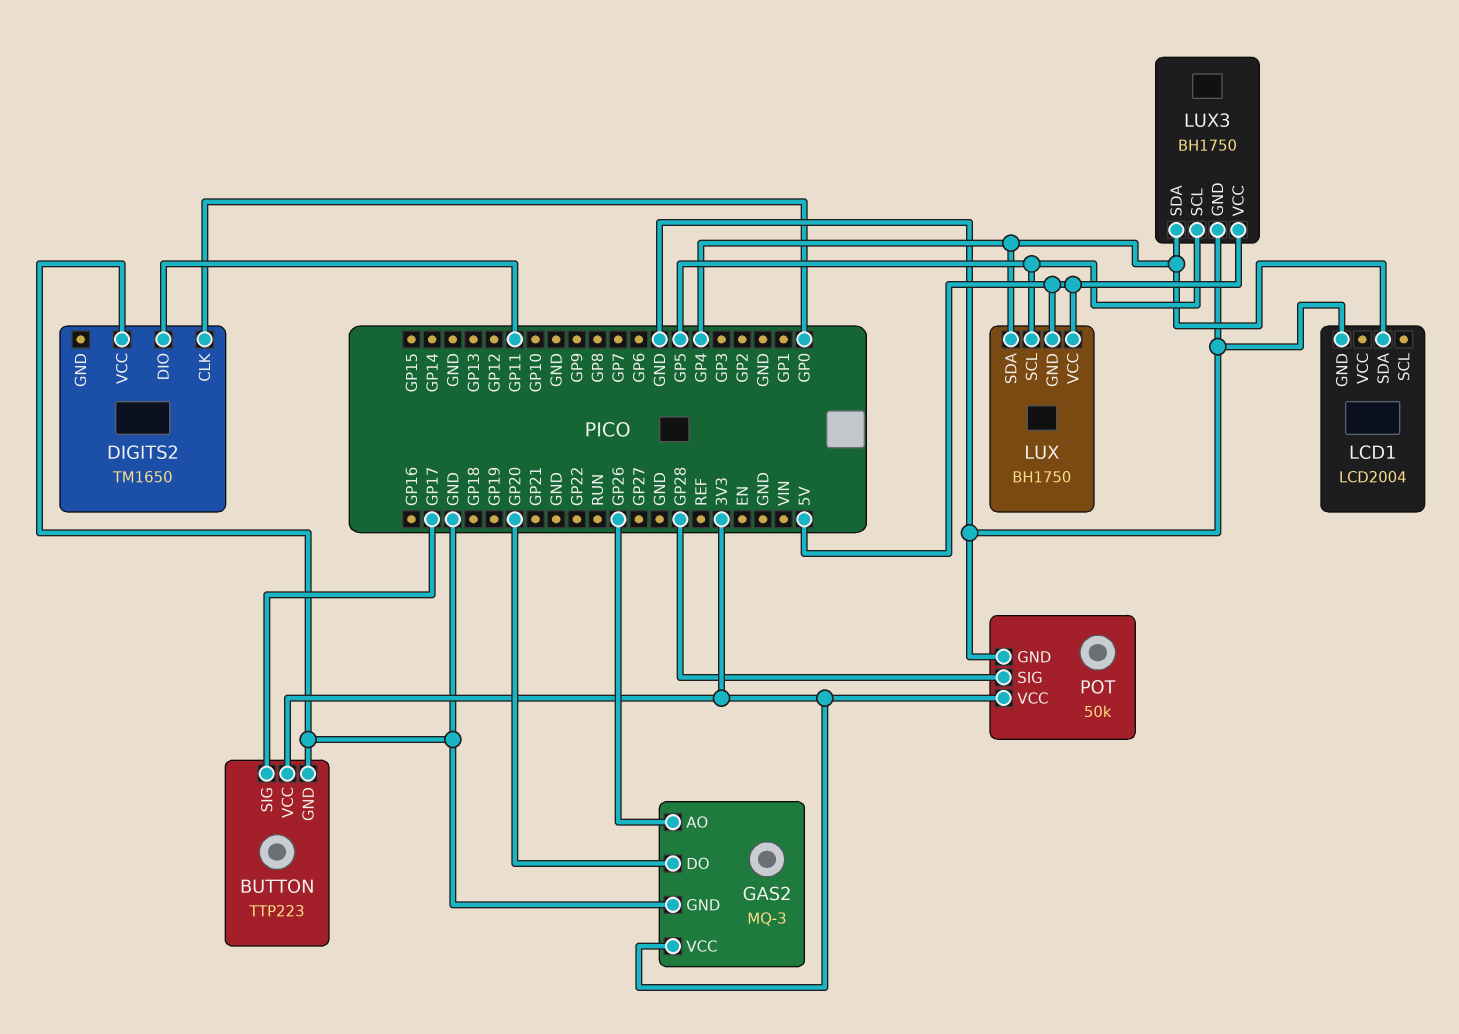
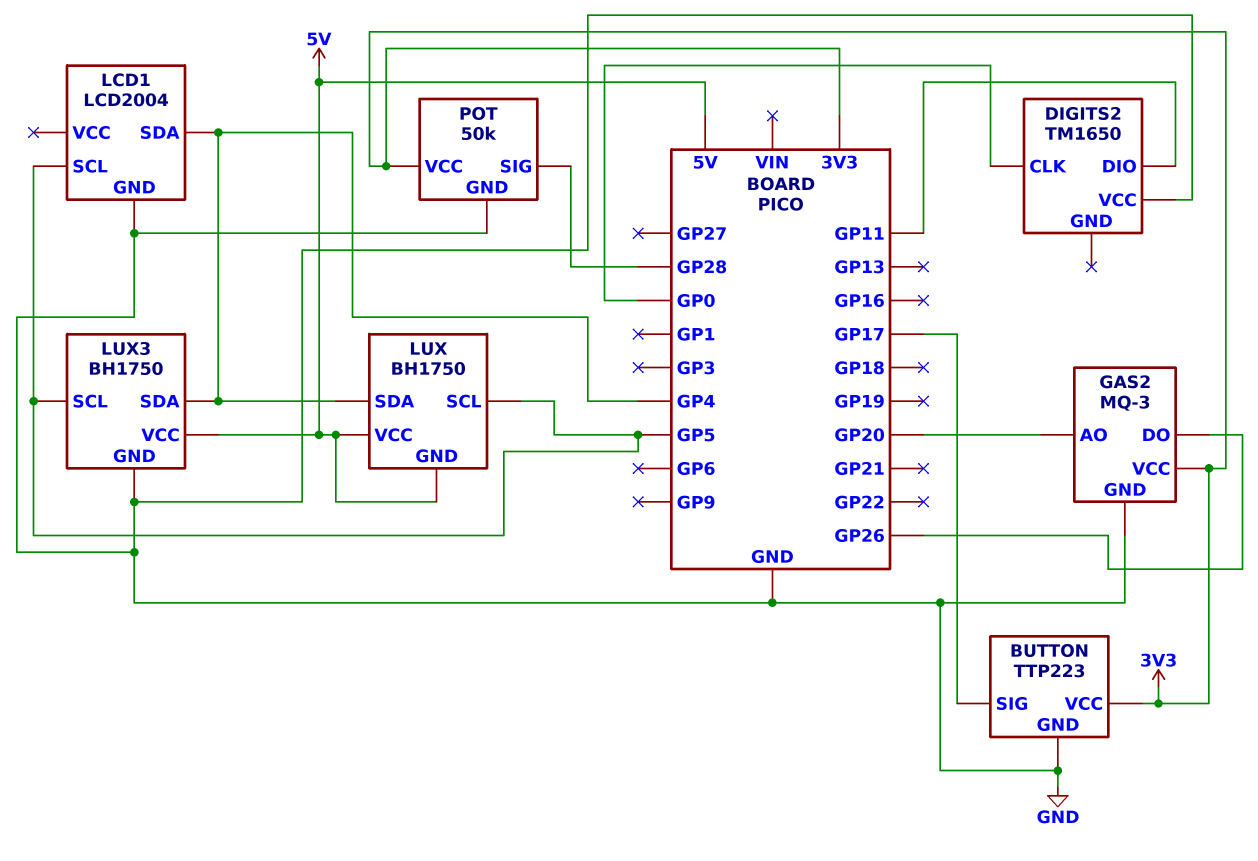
GAS2 pin AO: GP26 -> GP20
GAS2 pin DO: GP20 -> GP26
LCD1 pin SCL: none -> GP5

